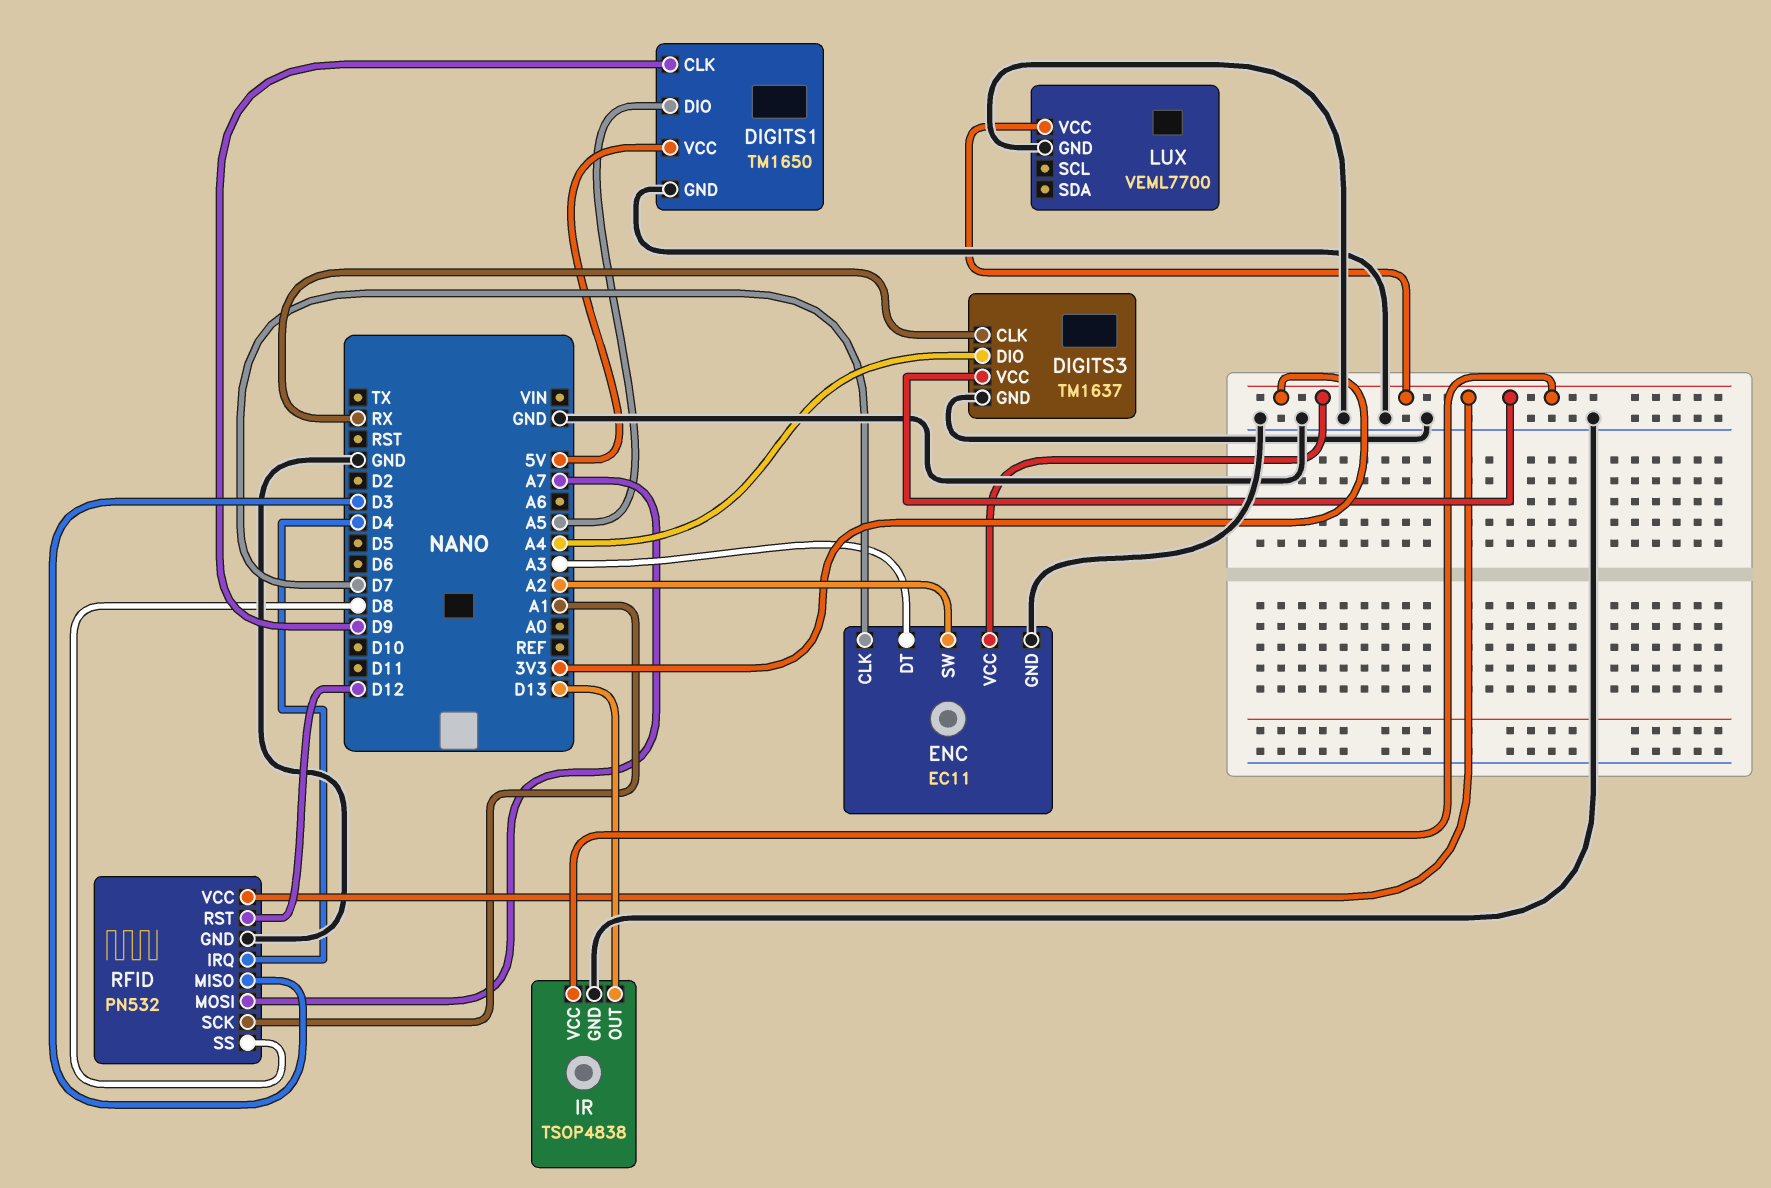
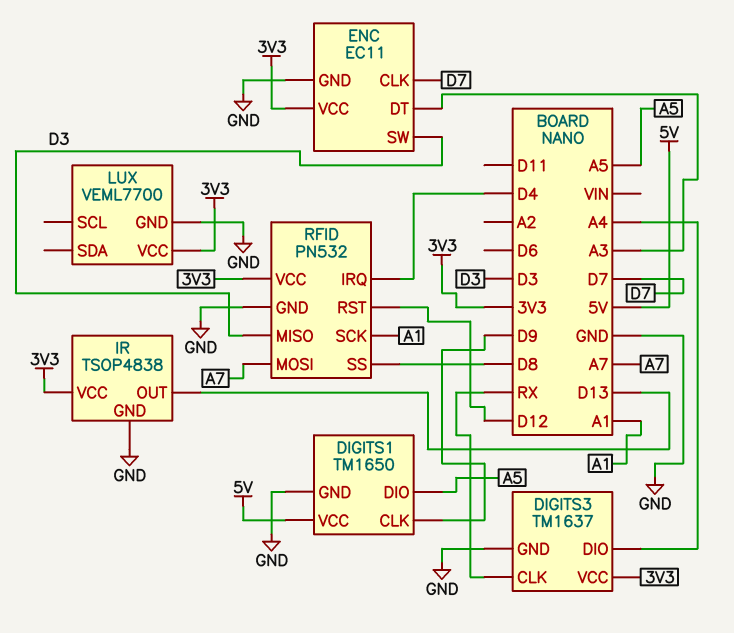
ENC pin SW: A2 -> D3

